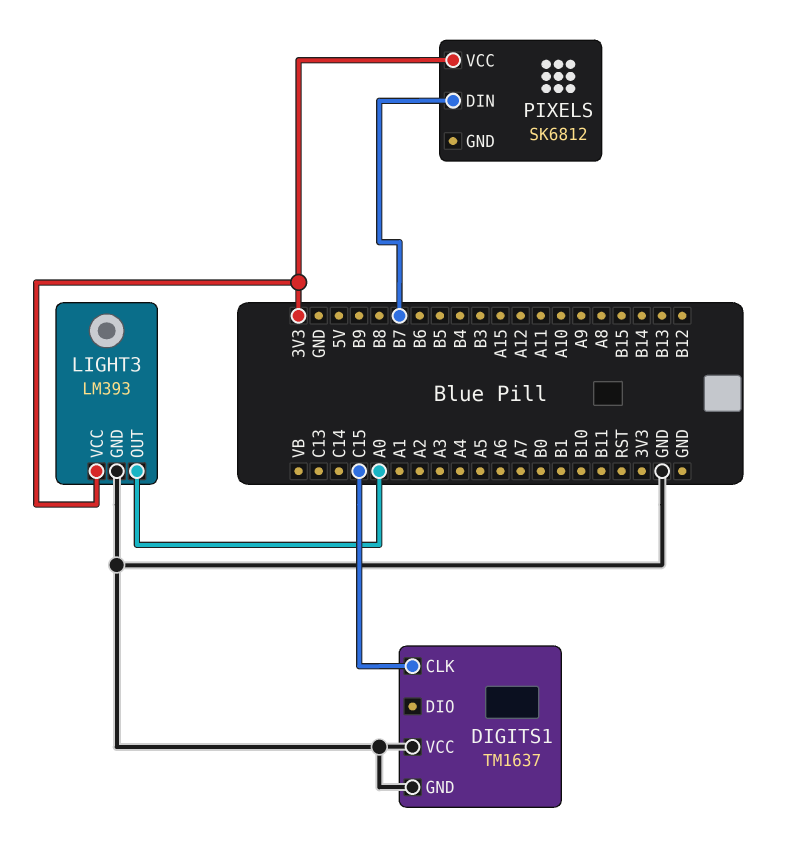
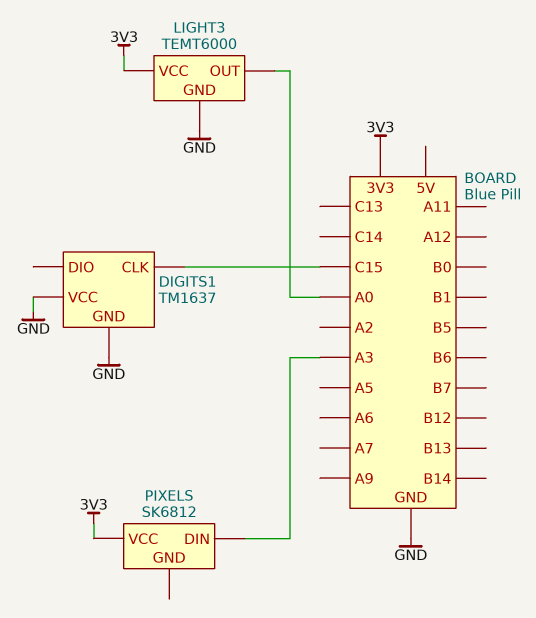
LIGHT3: LM393 -> TEMT6000
PIXELS pin DIN: B7 -> A3

